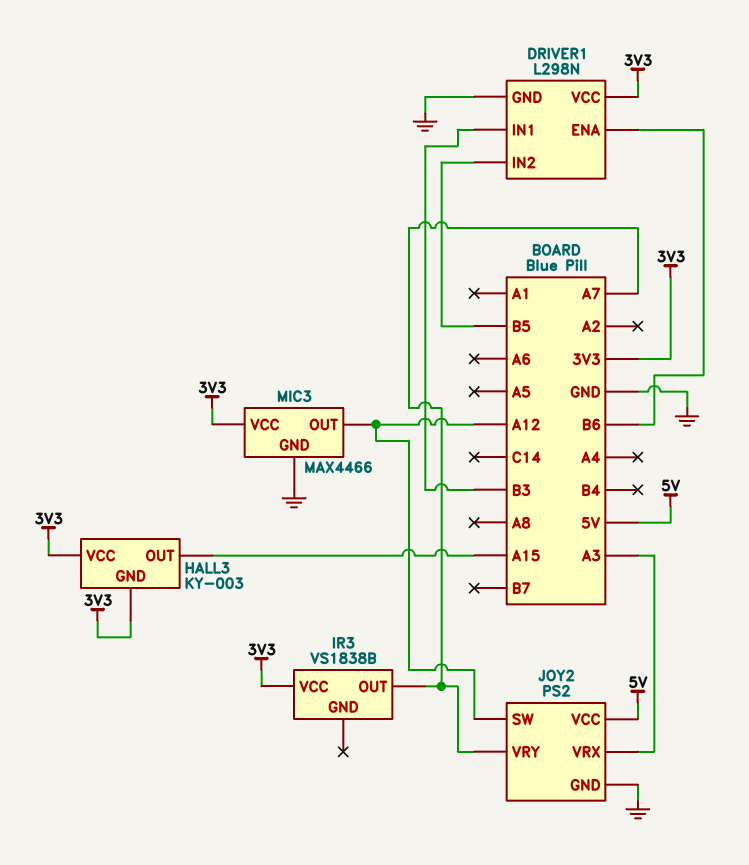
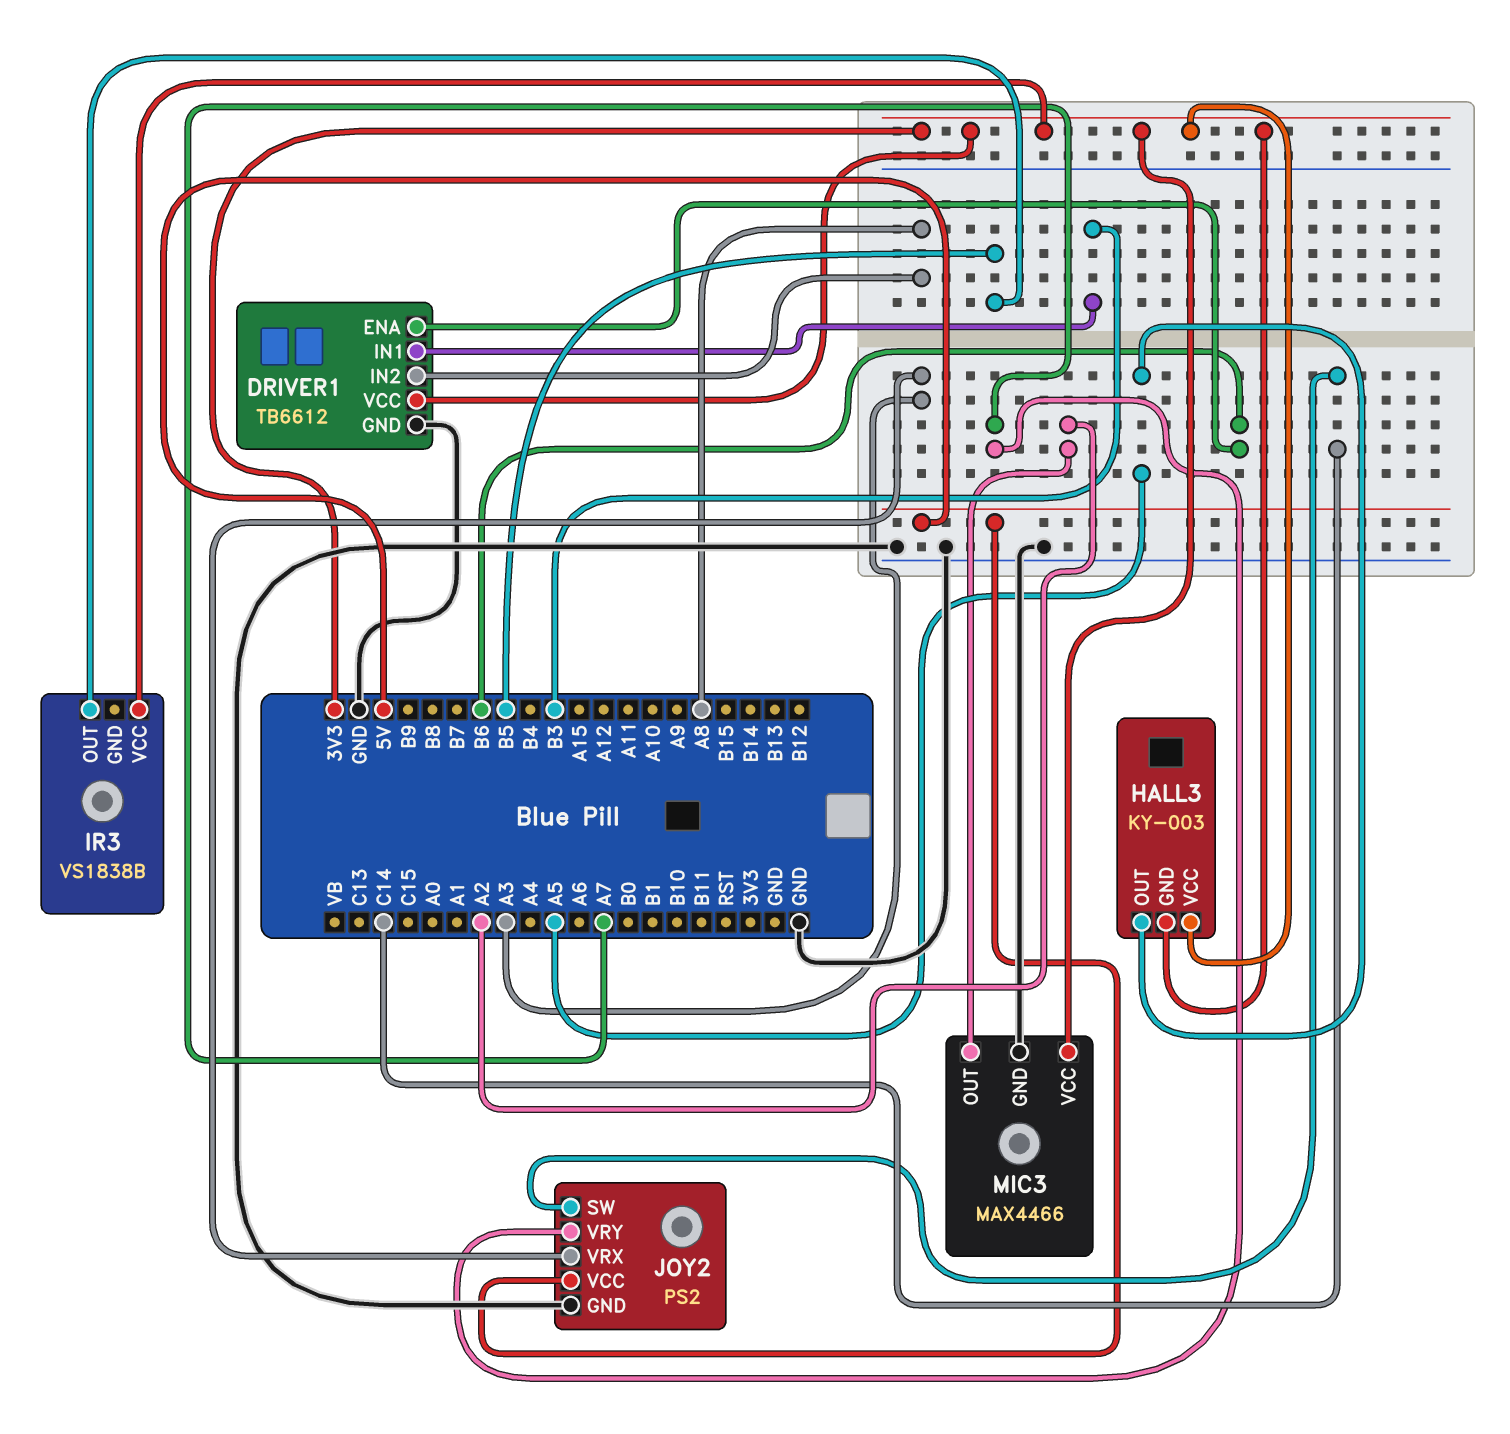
DRIVER1: L298N -> TB6612
DRIVER1 pin IN2: B5 -> A8
HALL3 pin OUT: A15 -> A5
IR3 pin OUT: A7 -> B5
JOY2 pin SW: A12 -> C14
MIC3 pin OUT: A12 -> A2

